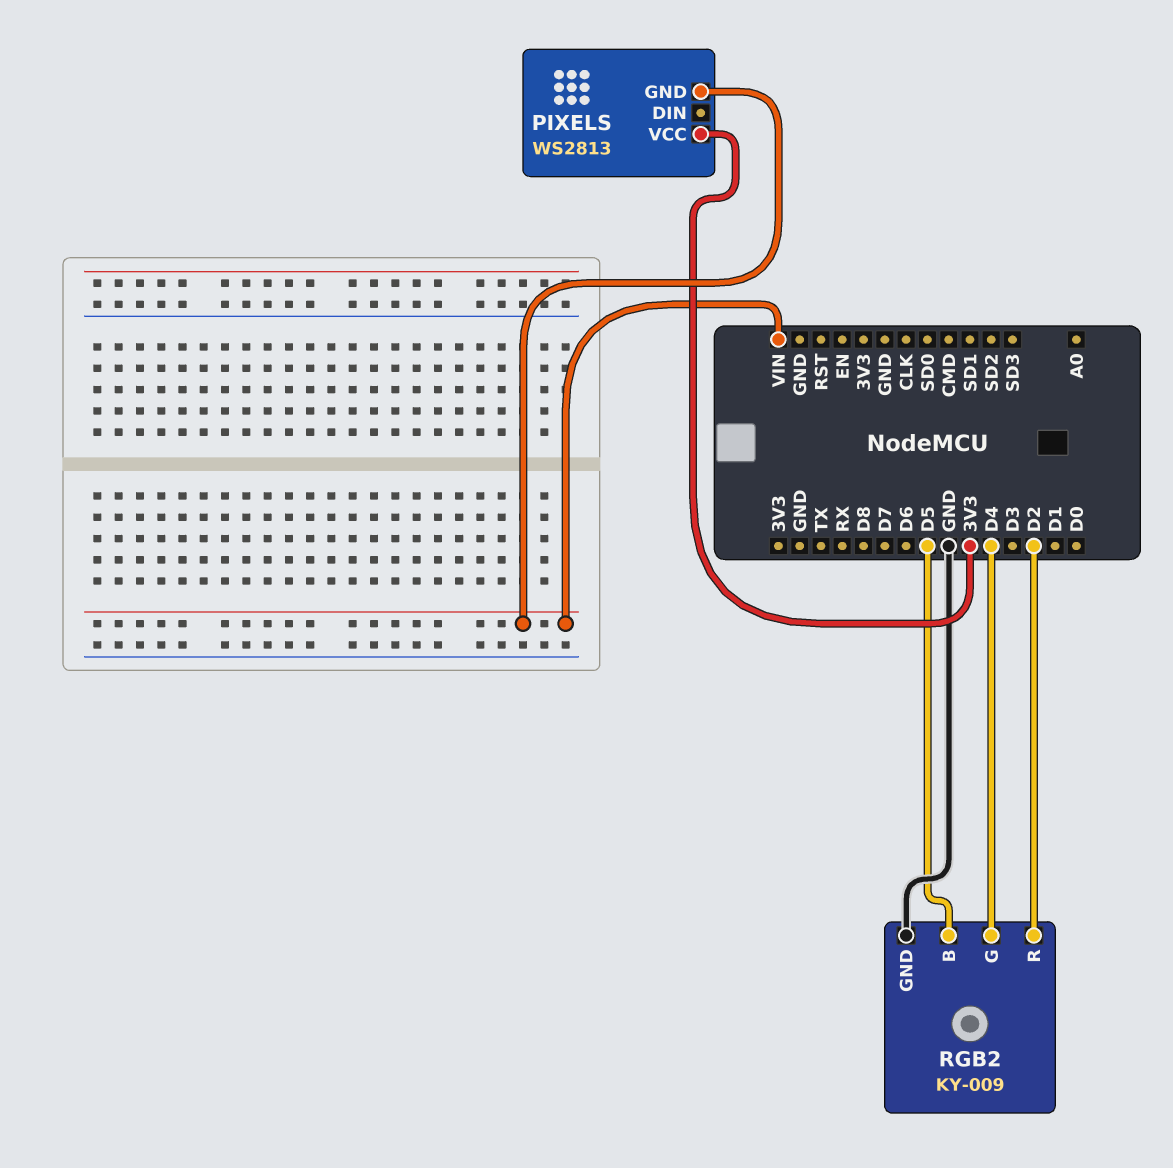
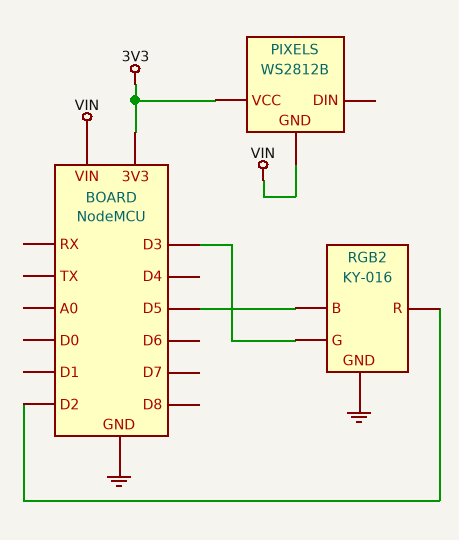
PIXELS: WS2813 -> WS2812B
RGB2: KY-009 -> KY-016
RGB2 pin G: D4 -> D3

